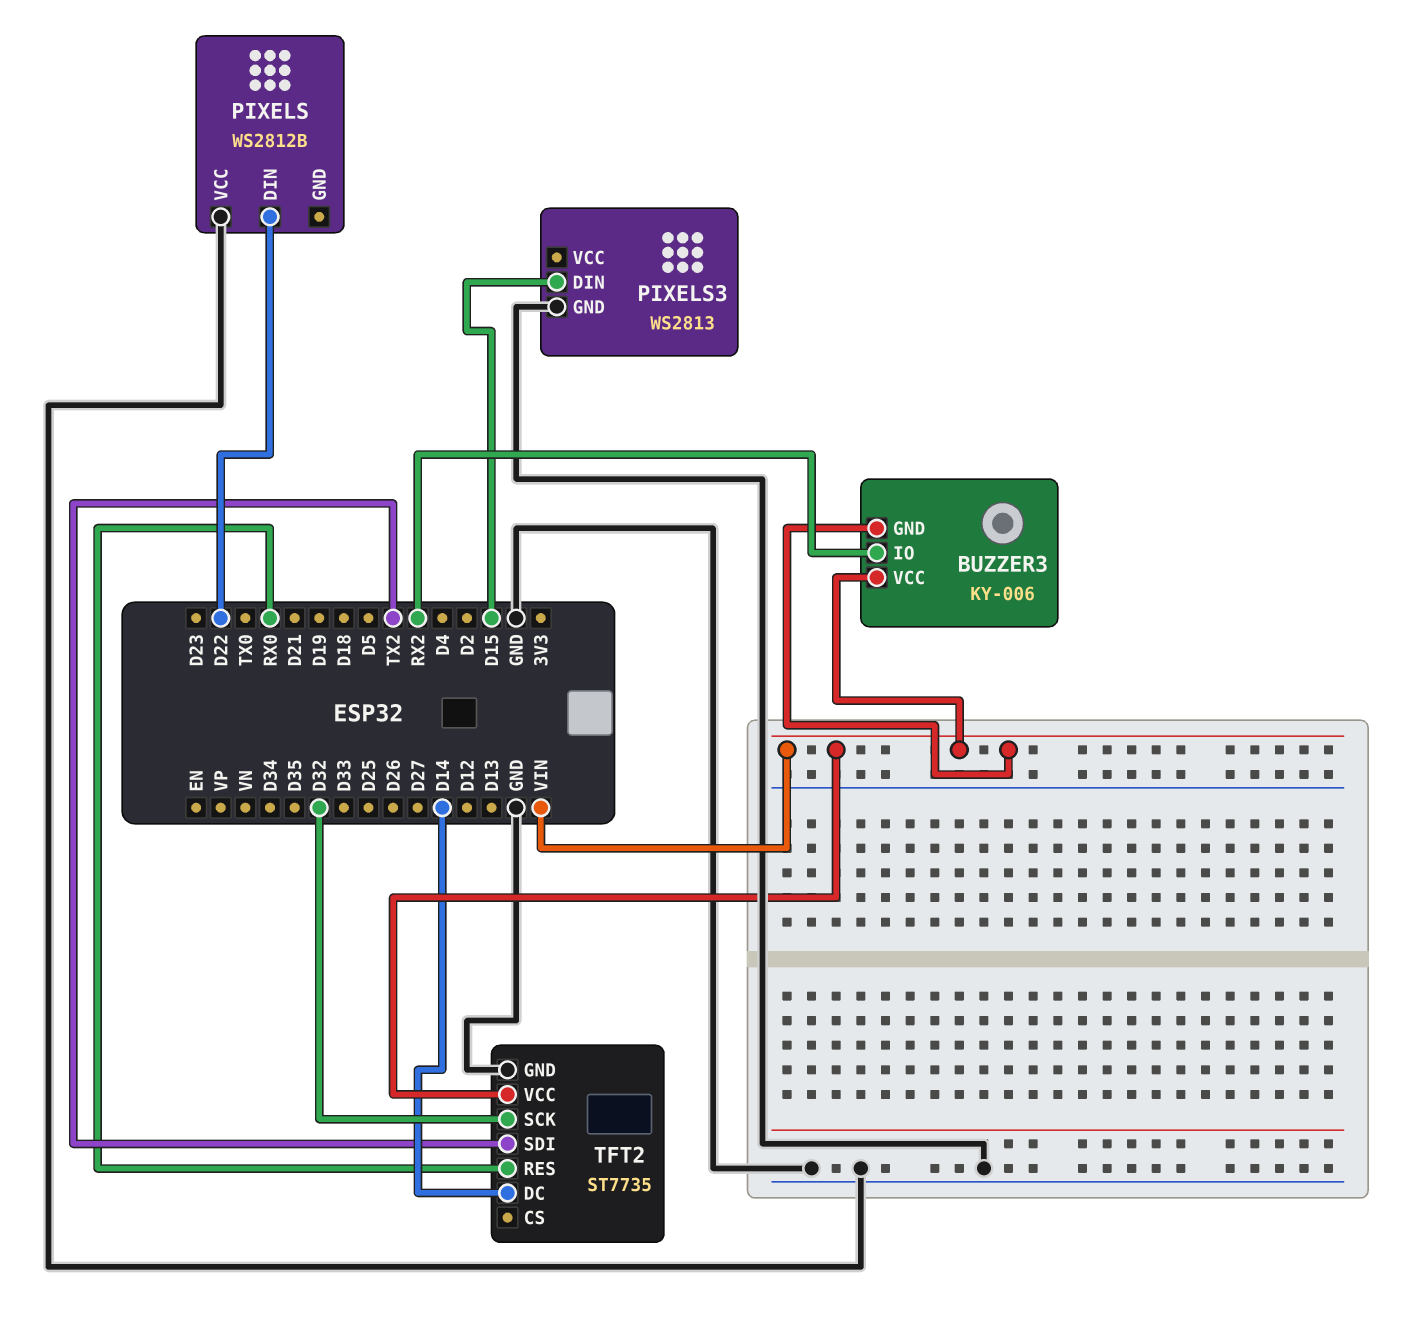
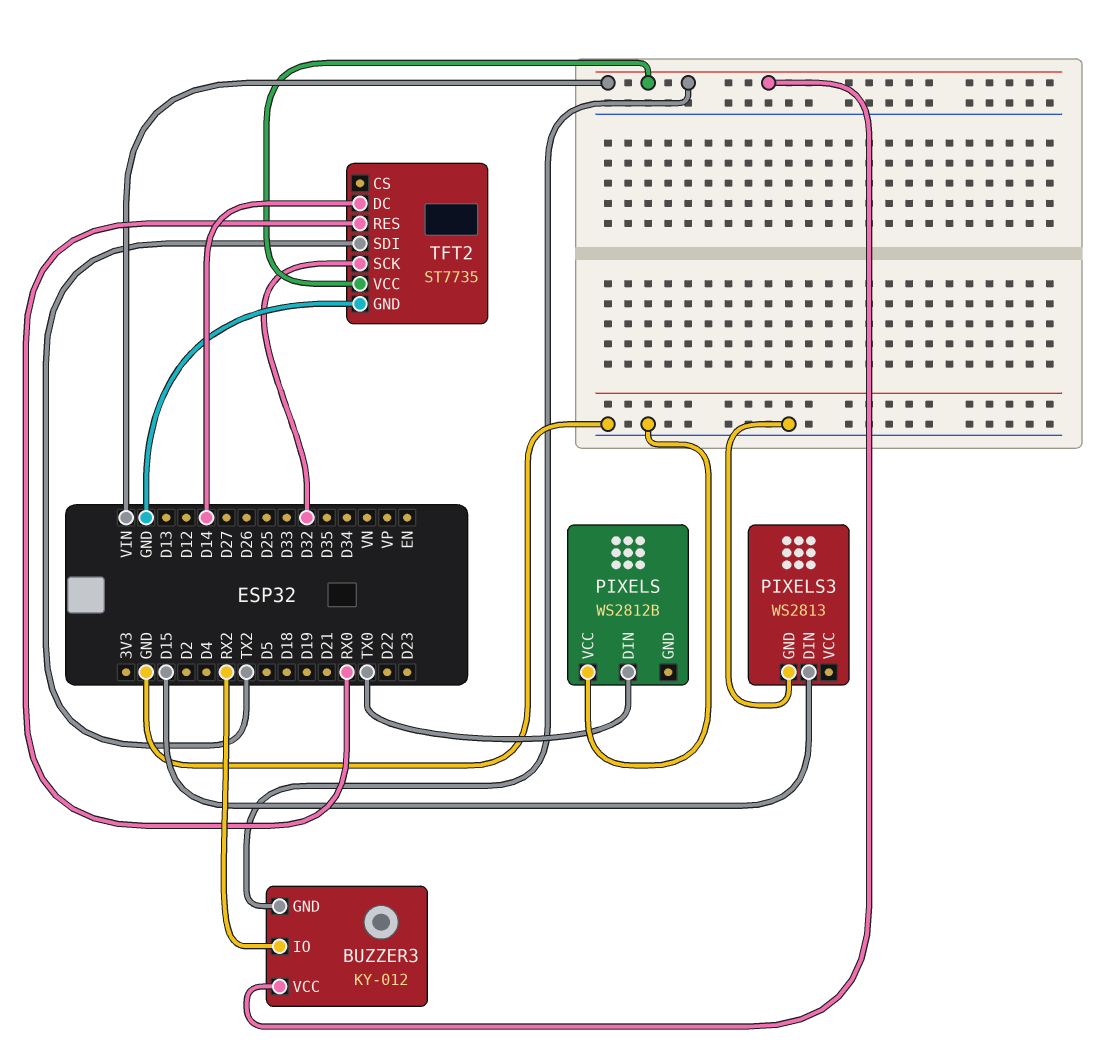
BUZZER3: KY-006 -> KY-012
PIXELS pin DIN: D22 -> TX0

